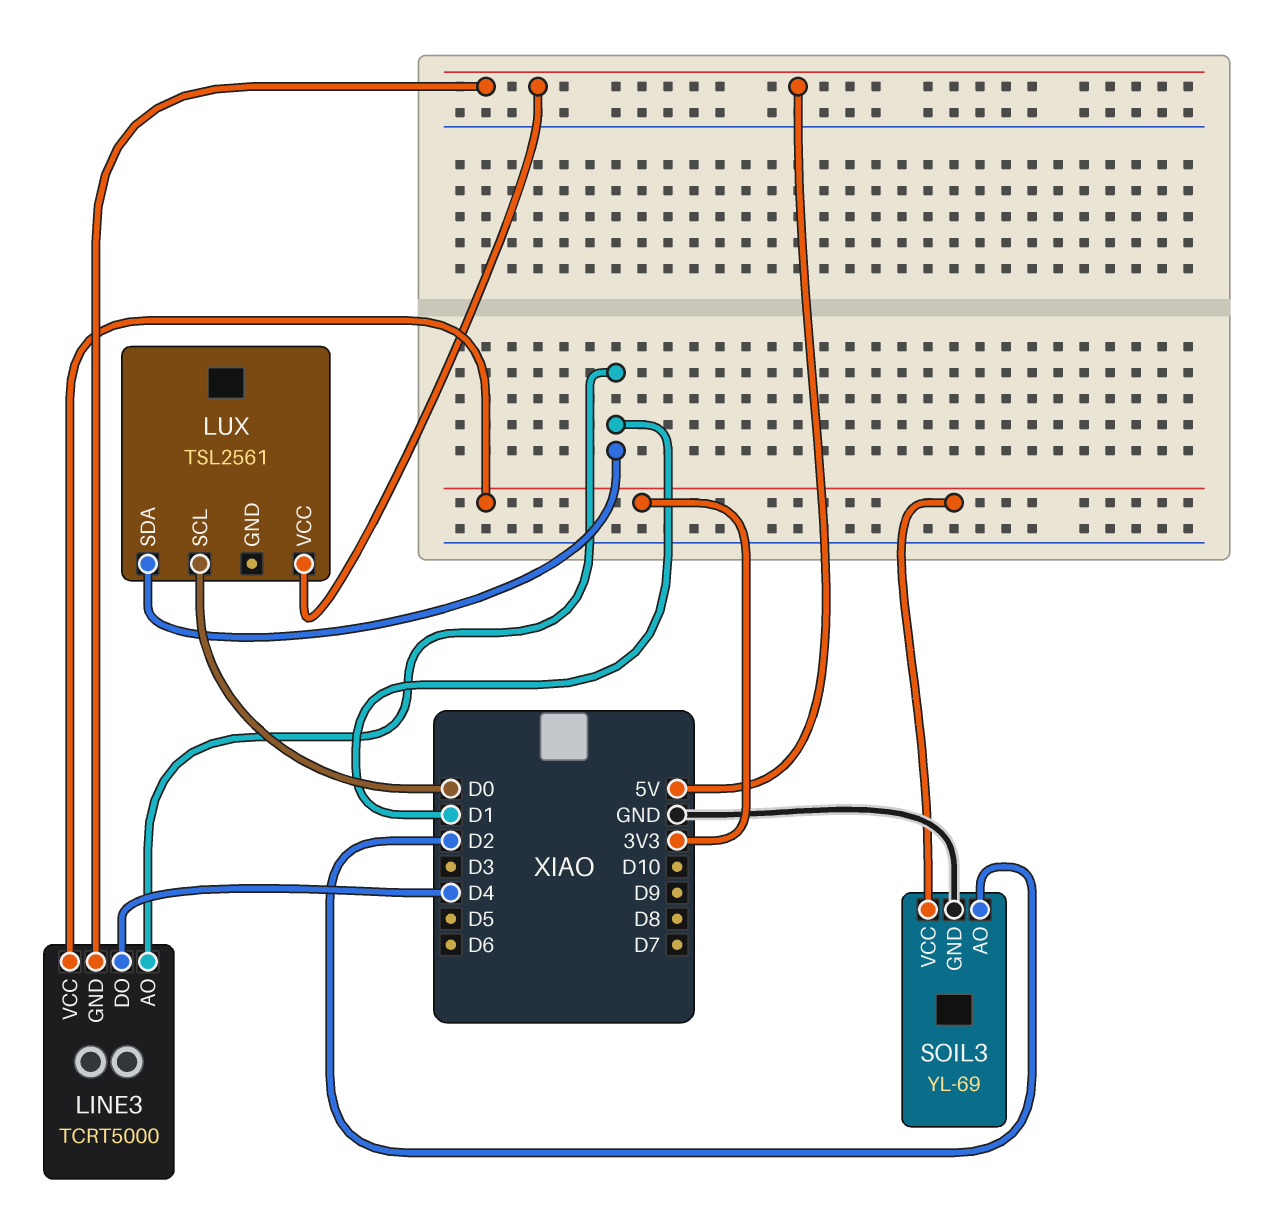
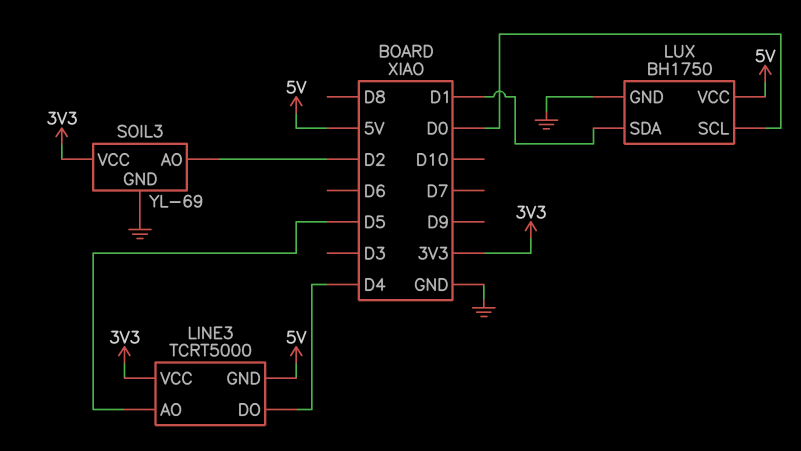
LINE3 pin AO: D1 -> D5
LUX: TSL2561 -> BH1750
LUX pin GND: none -> GND

